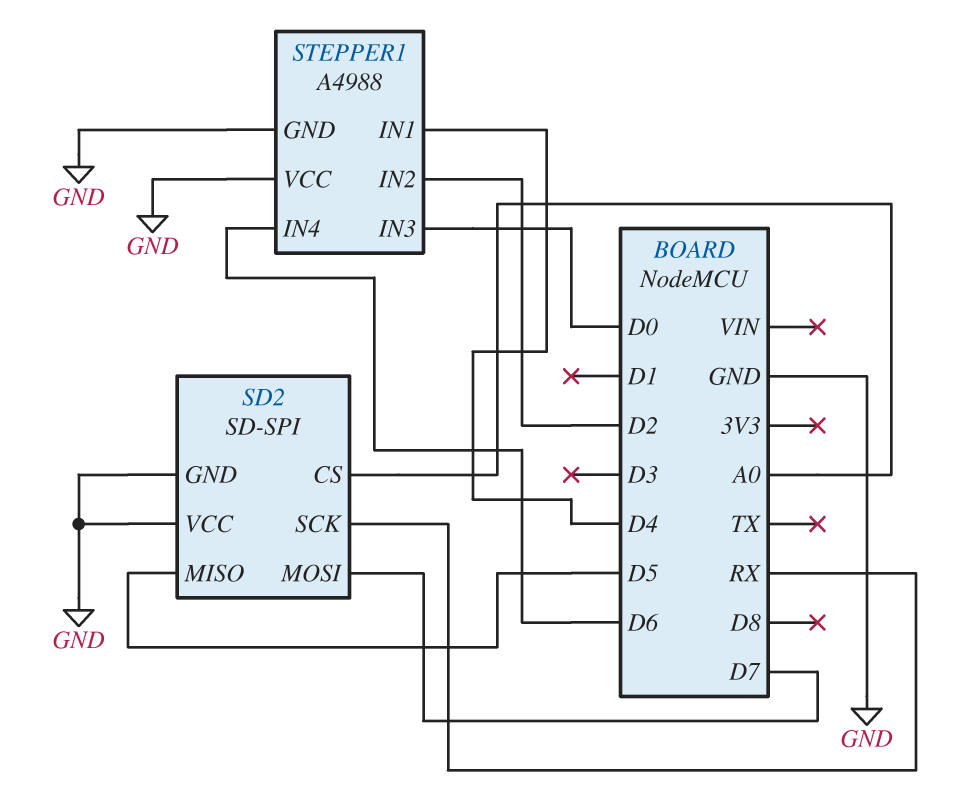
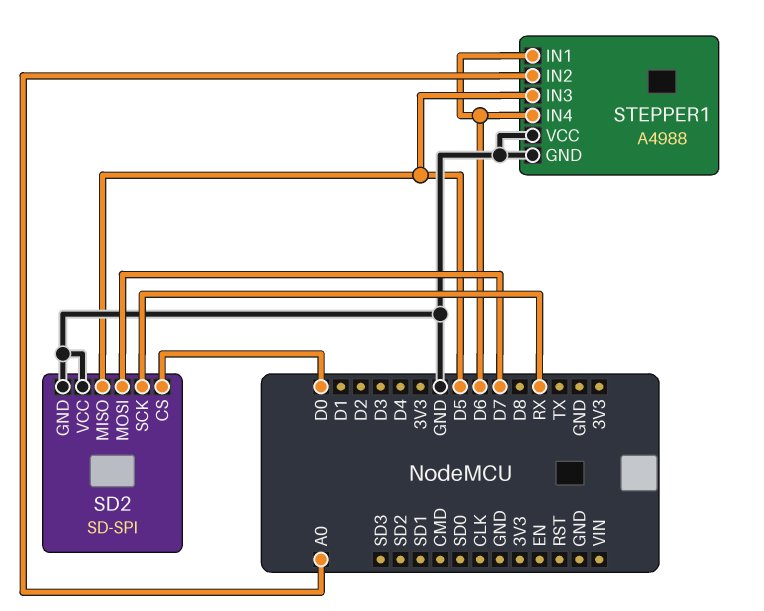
SD2 pin CS: A0 -> D0
STEPPER1 pin IN1: D4 -> D6
STEPPER1 pin IN2: D2 -> A0
STEPPER1 pin IN3: D0 -> D5

